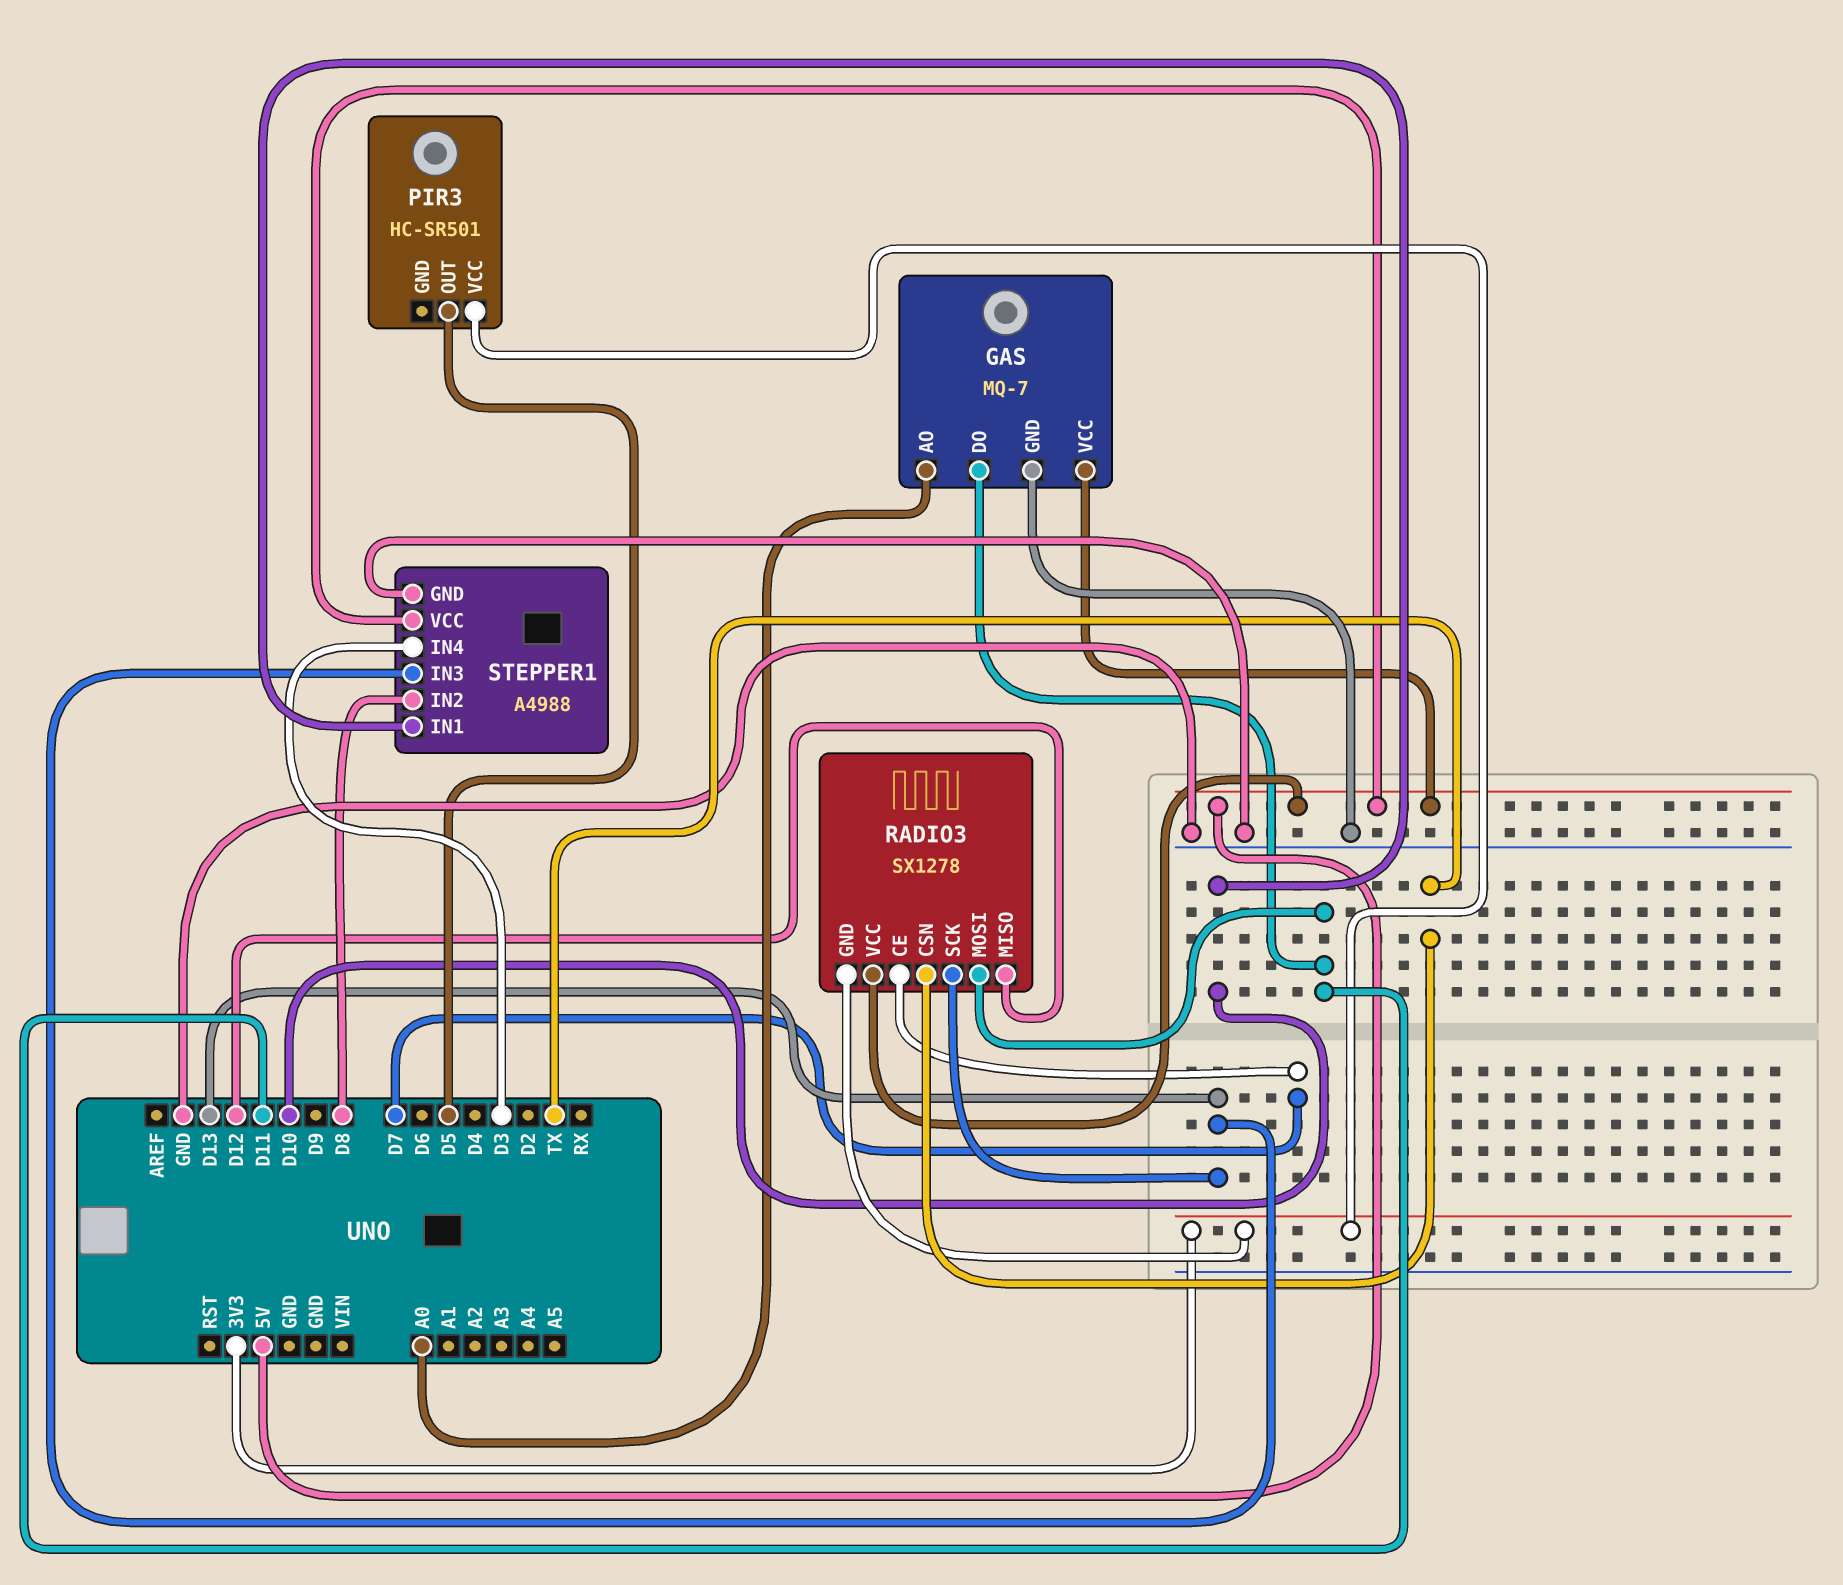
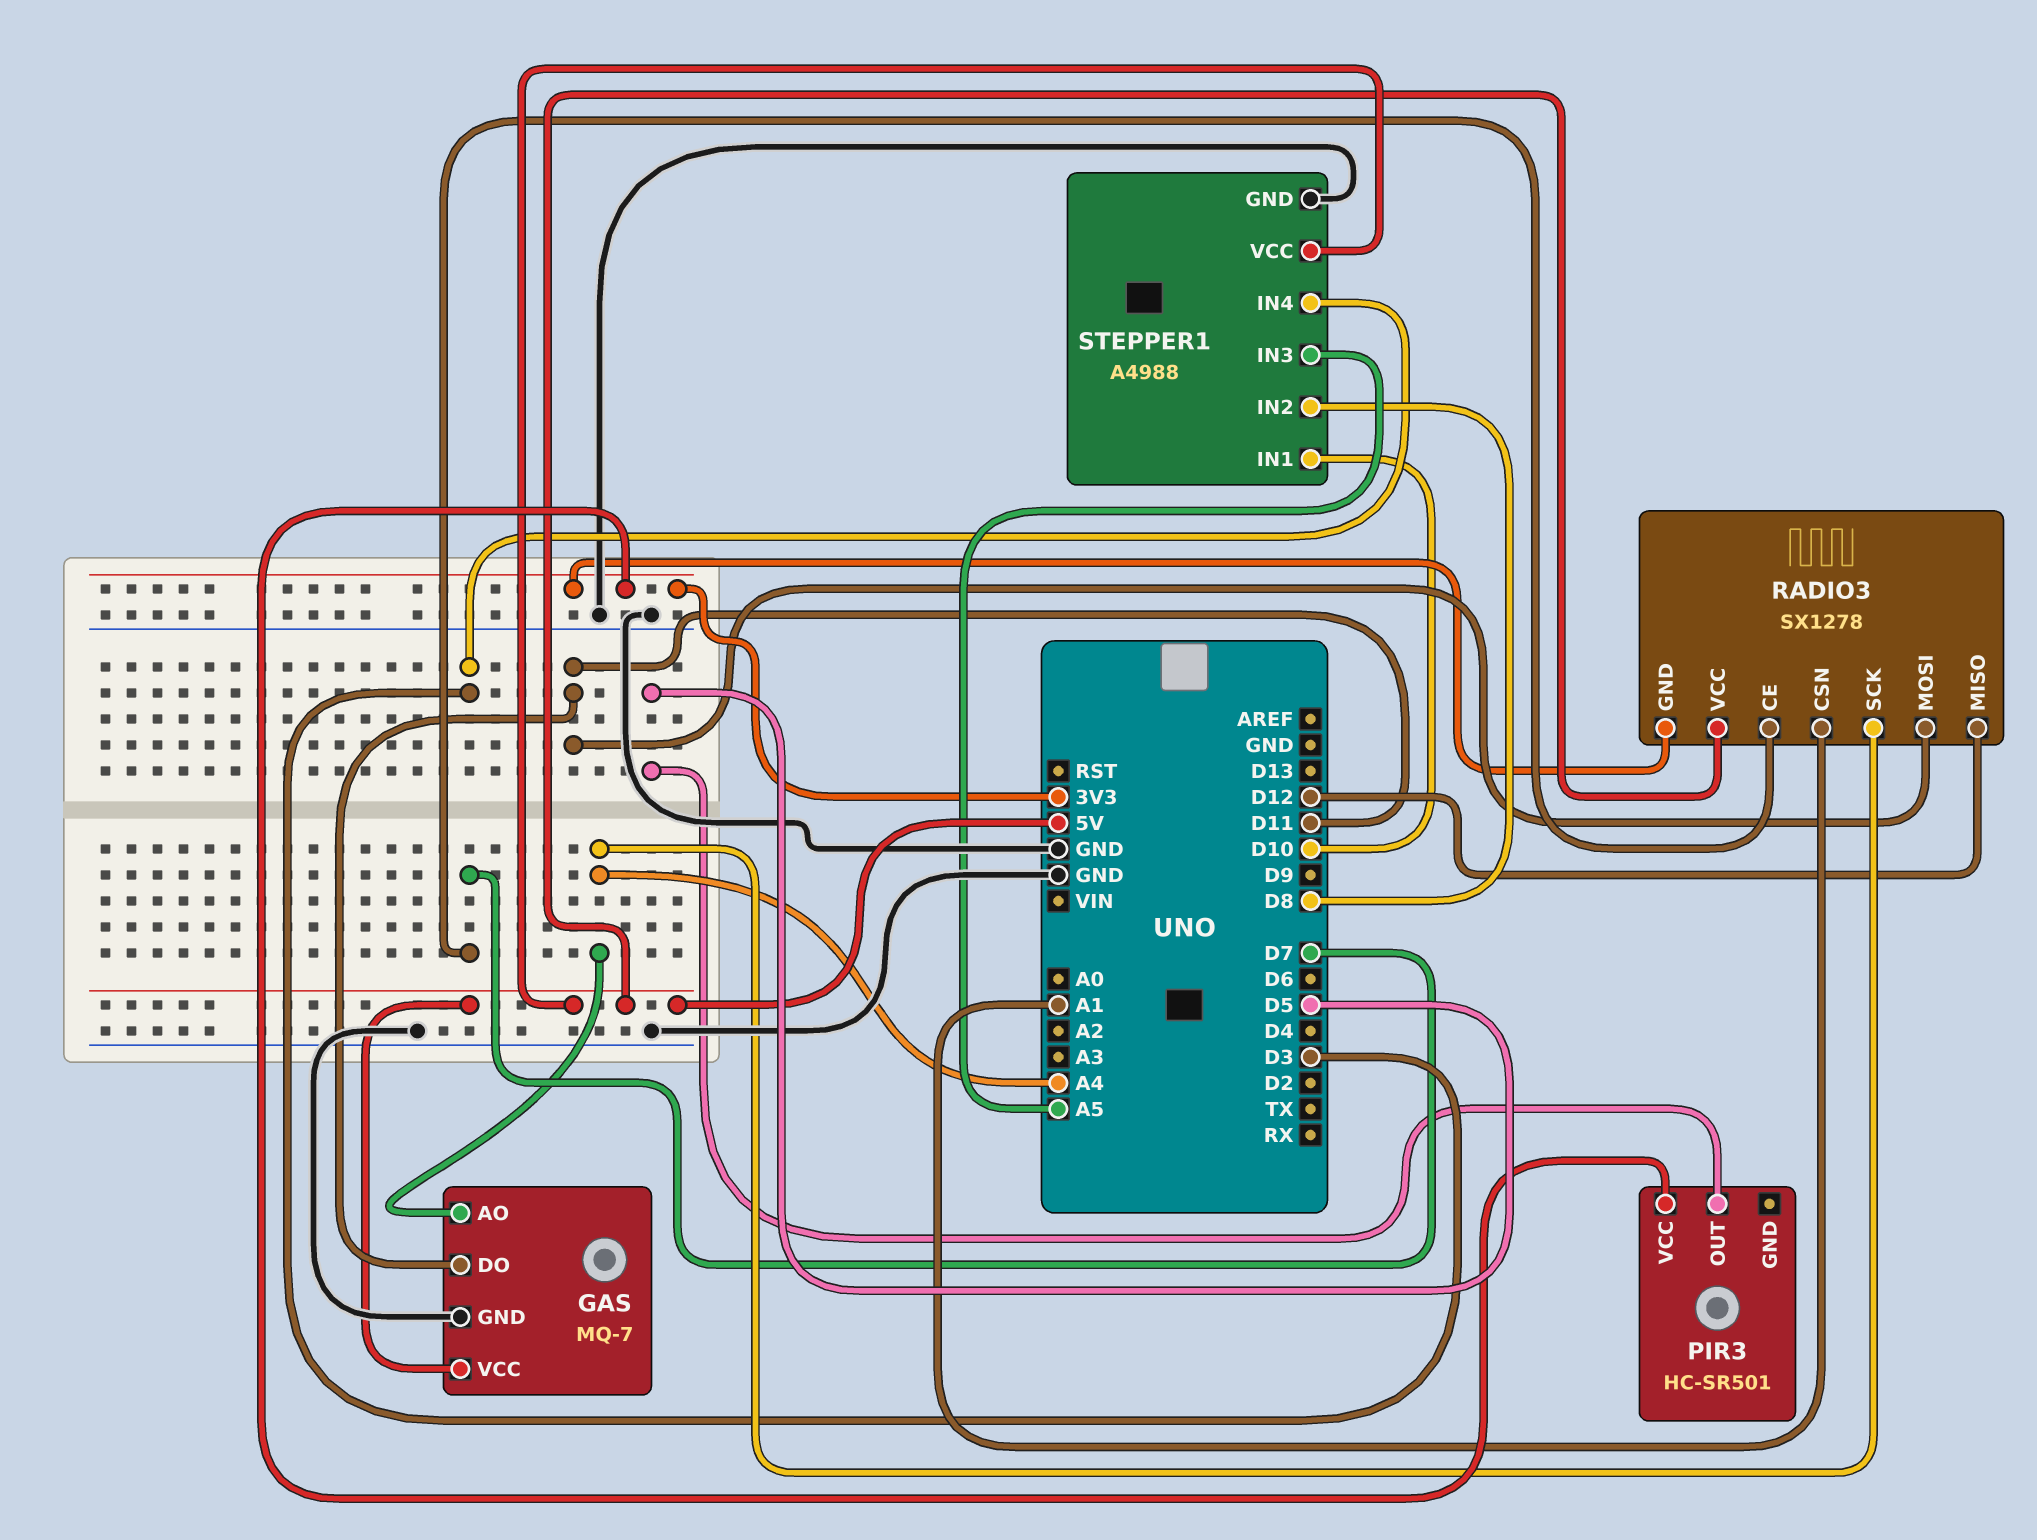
GAS pin AO: A0 -> A4
RADIO3 pin CSN: TX -> A1
RADIO3 pin SCK: D13 -> A4
STEPPER1 pin IN3: D13 -> A5

